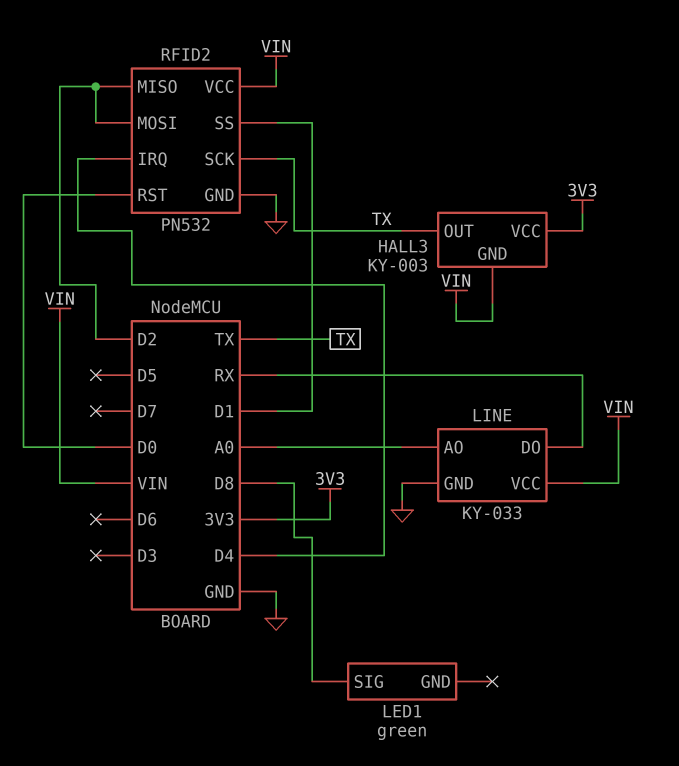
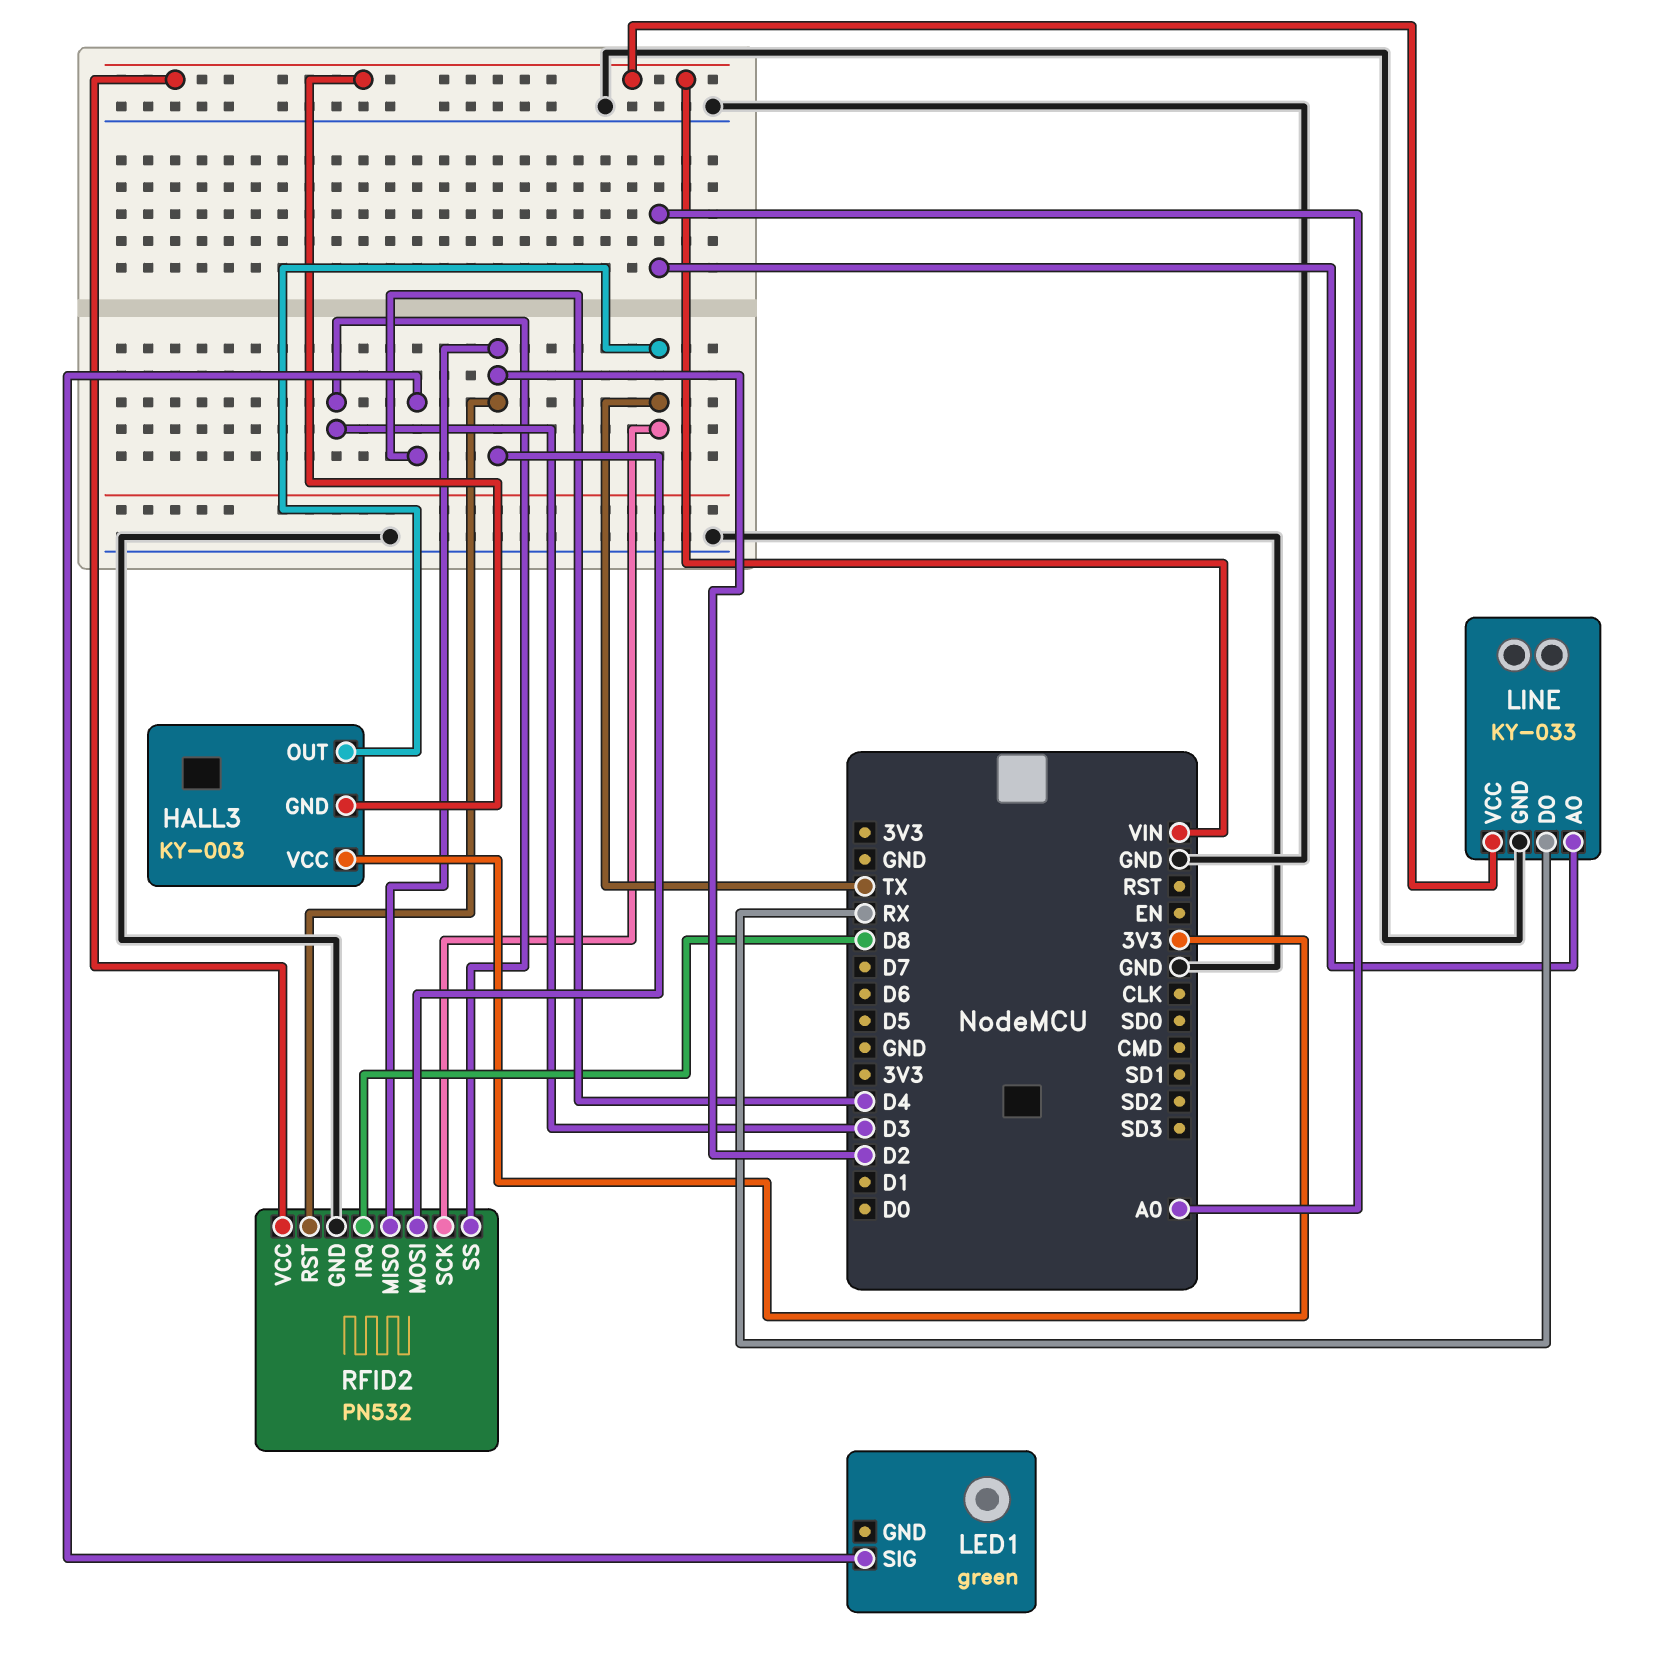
LED1 pin SIG: D8 -> D4
RFID2 pin IRQ: D4 -> D8
RFID2 pin RST: D0 -> D2
RFID2 pin SS: D1 -> D3

